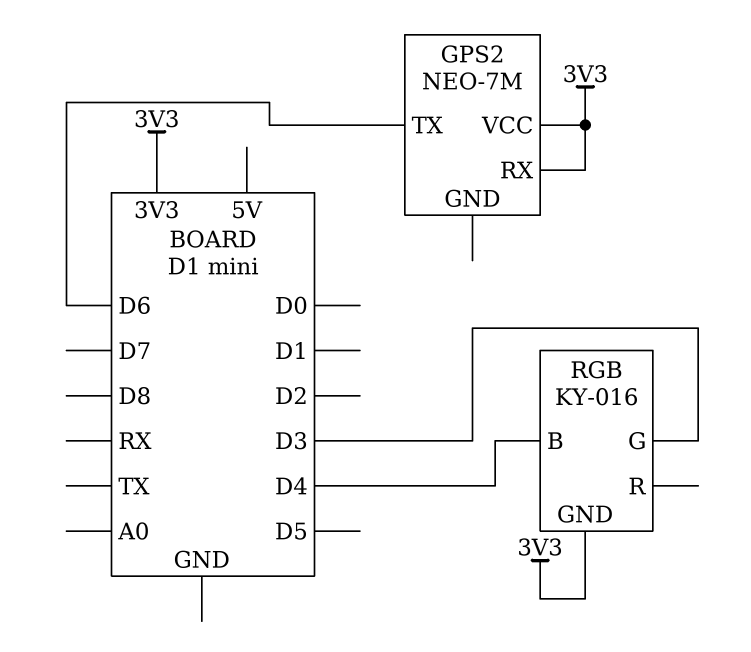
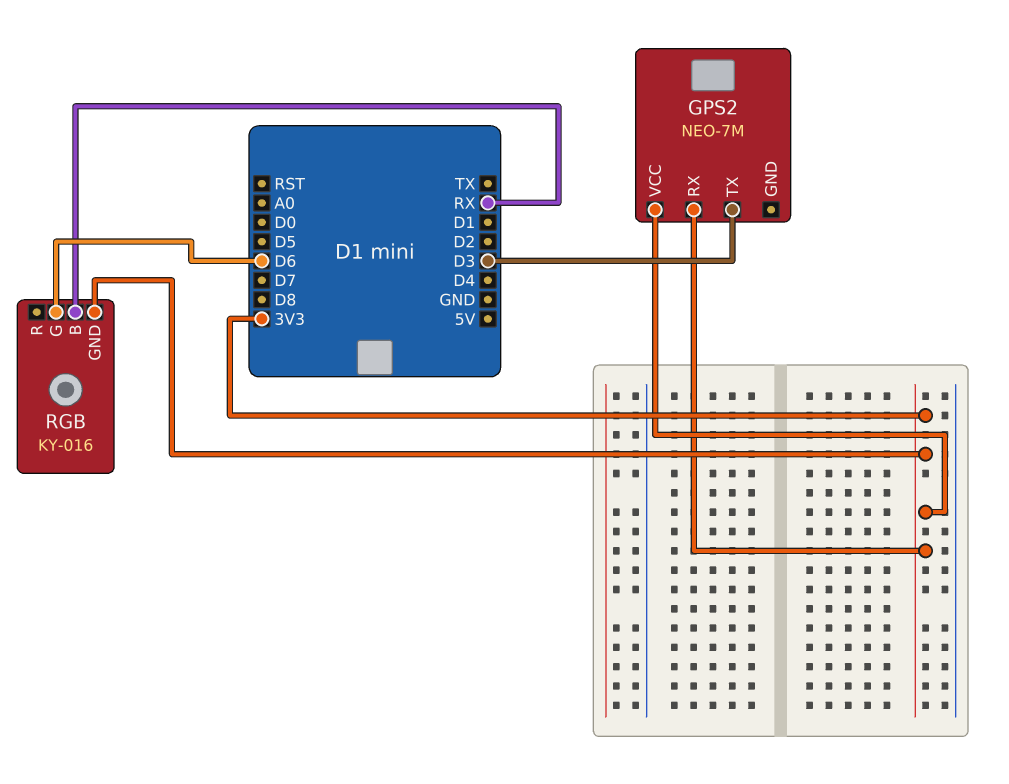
GPS2 pin TX: D6 -> D3
RGB pin B: D4 -> RX
RGB pin G: D3 -> D6

